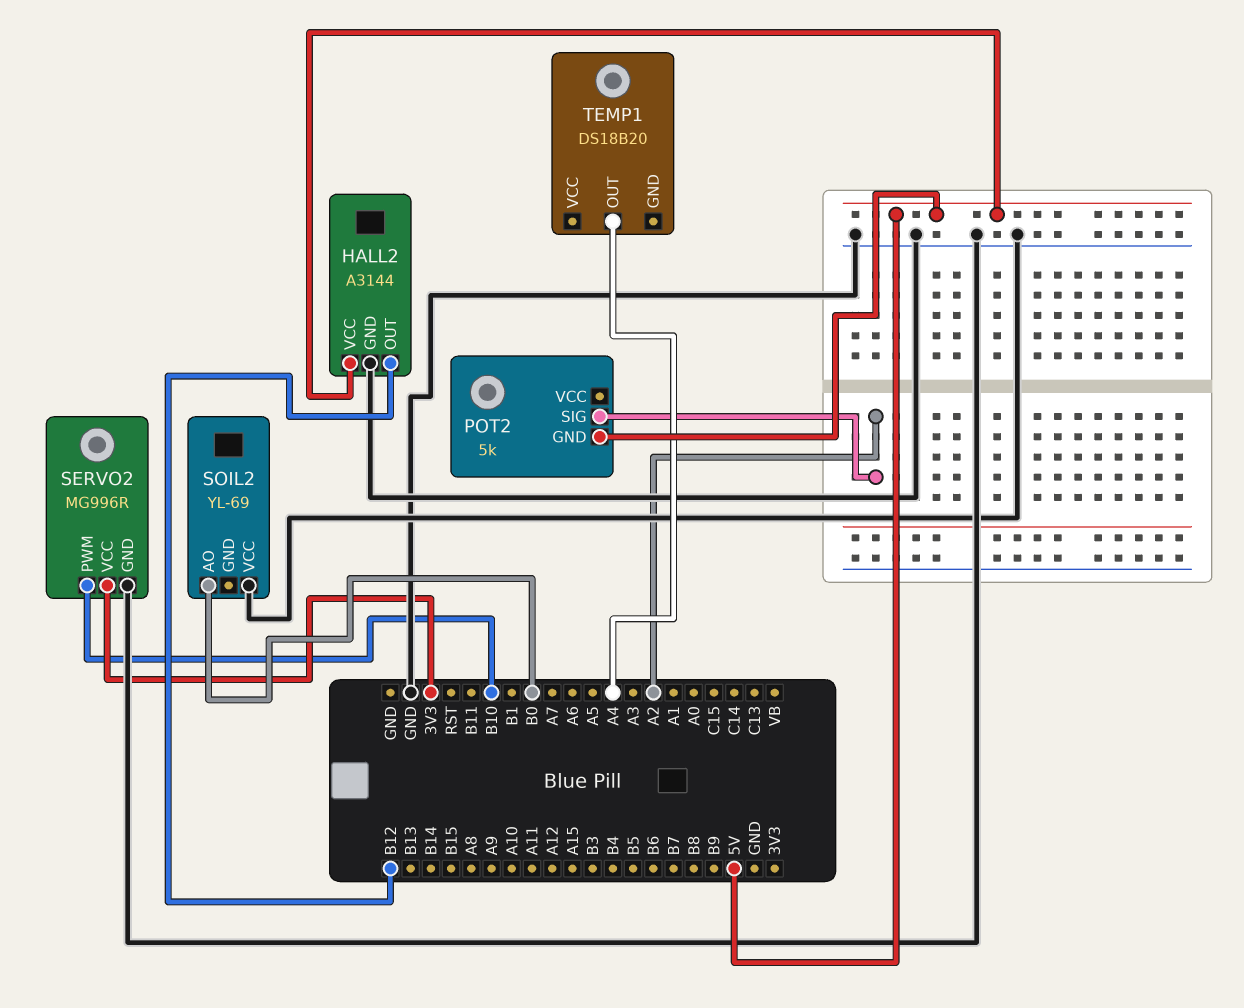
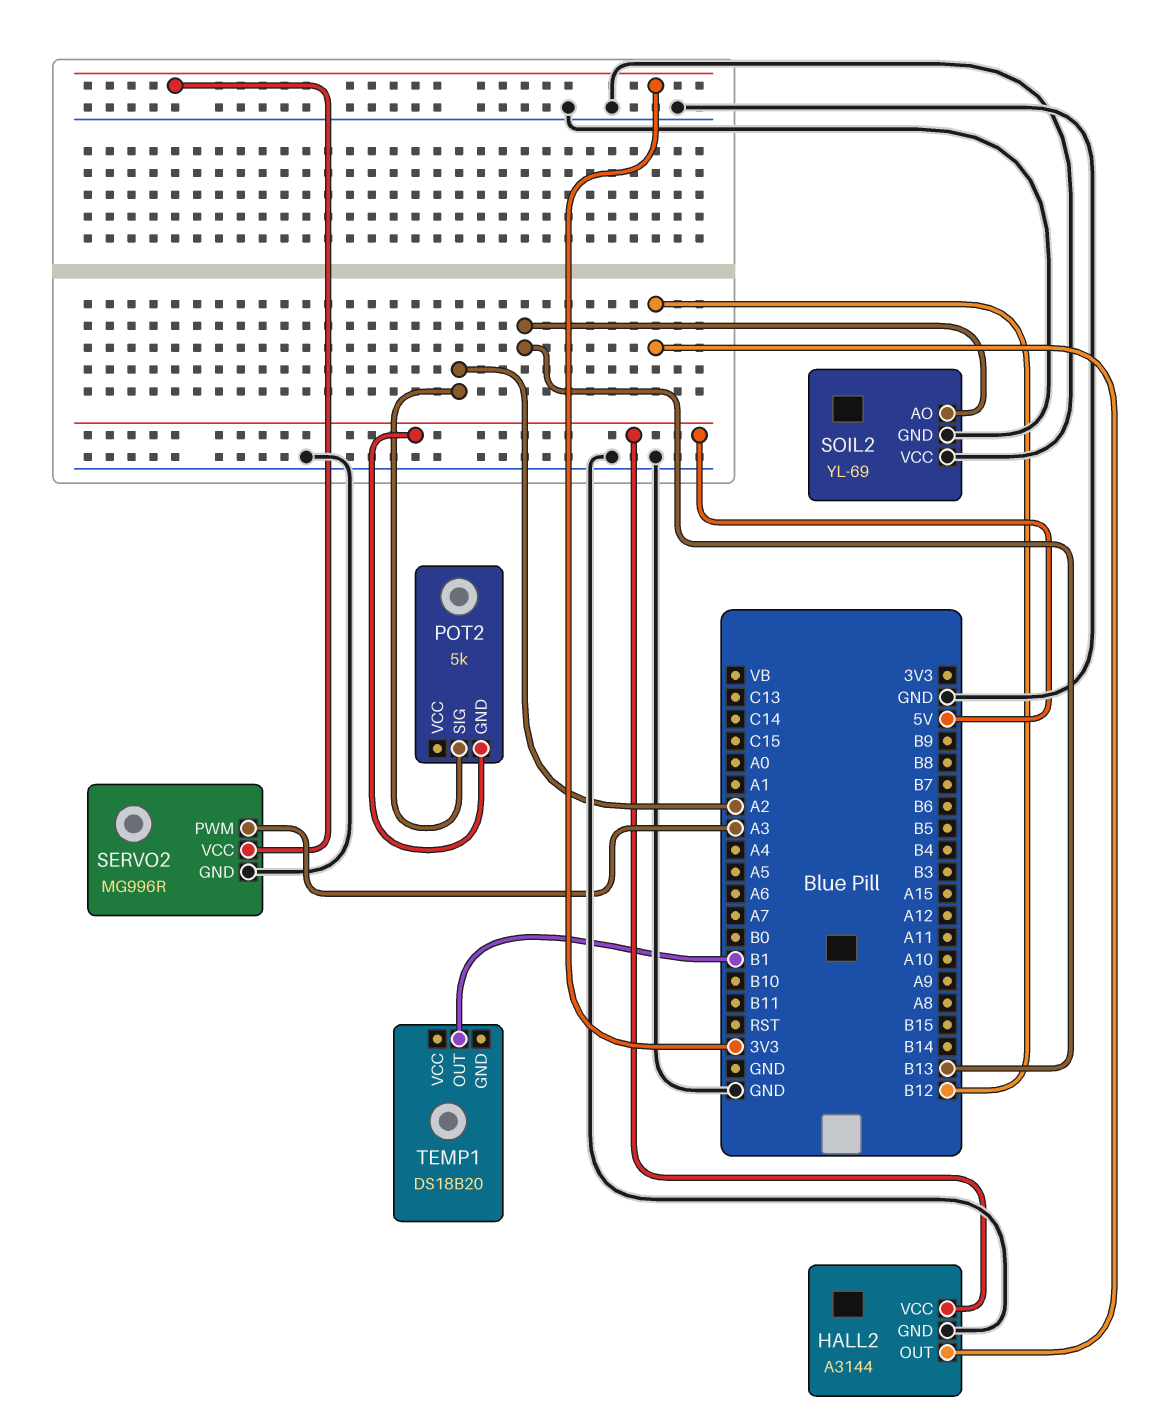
SERVO2 pin PWM: B10 -> A3
SOIL2 pin AO: B0 -> B13
SOIL2 pin GND: none -> GND
TEMP1 pin OUT: A4 -> B1

